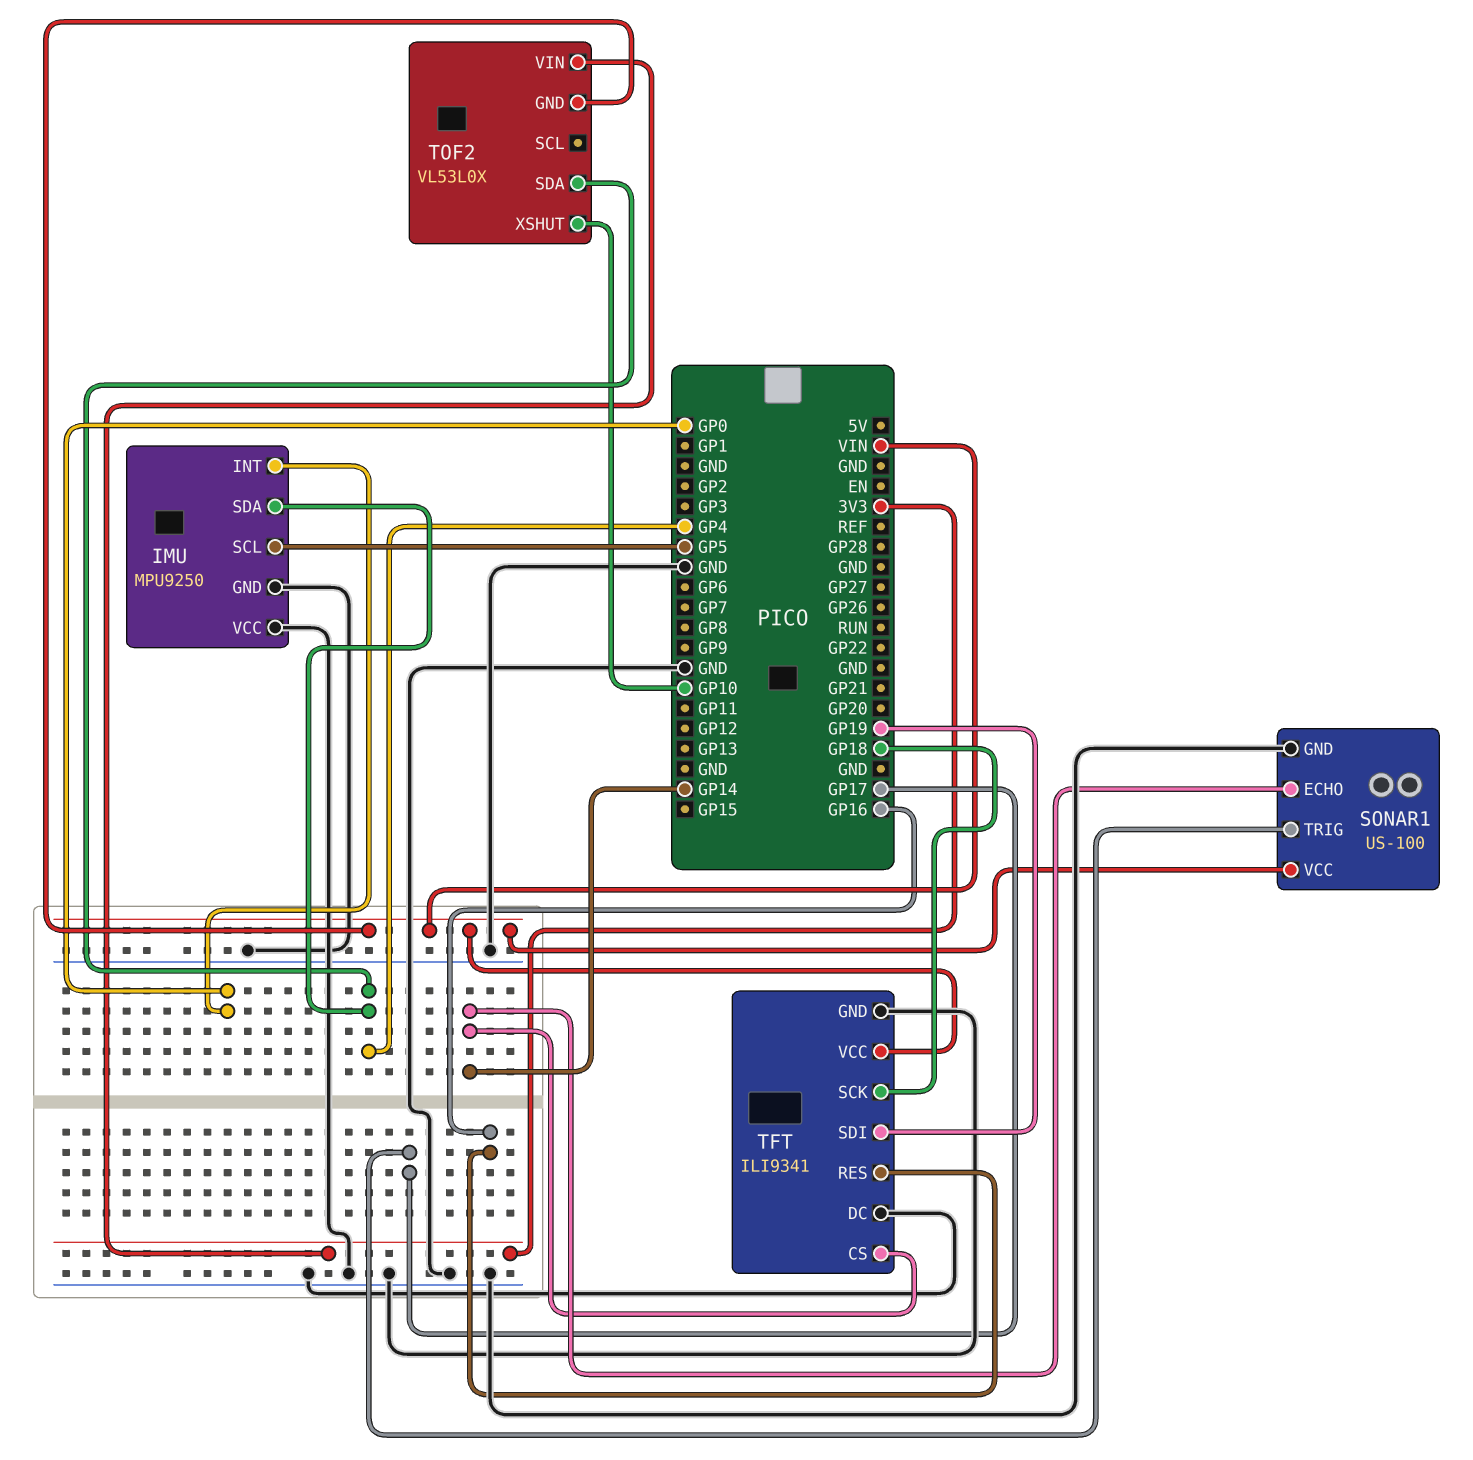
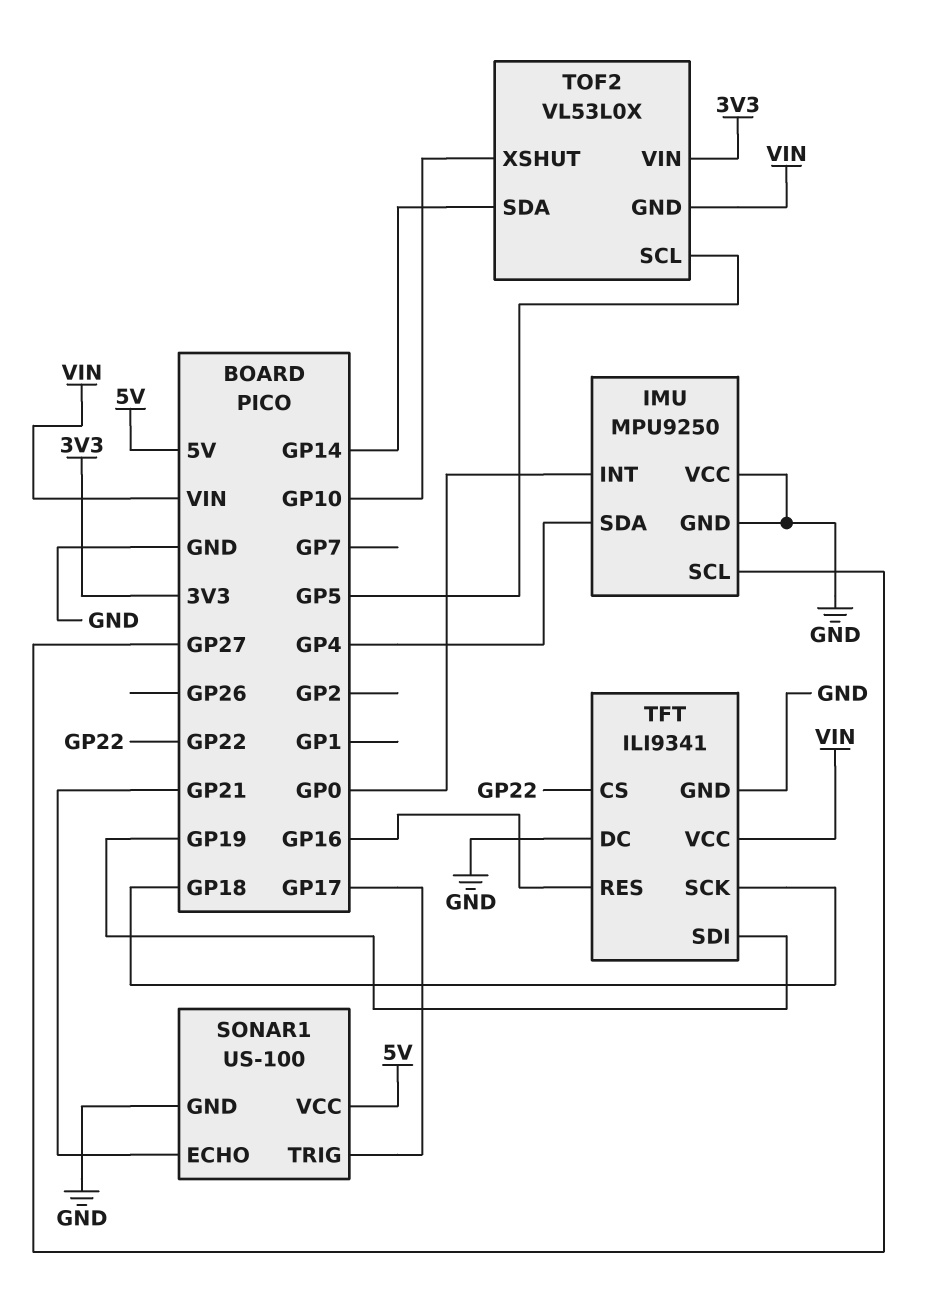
IMU pin SCL: GP5 -> GP27
SONAR1 pin ECHO: GP14 -> GP21
SONAR1 pin VCC: VIN -> 5V
TFT pin CS: GP14 -> GP22
TOF2 pin SCL: none -> GP5
TOF2 pin SDA: GP4 -> GP14

